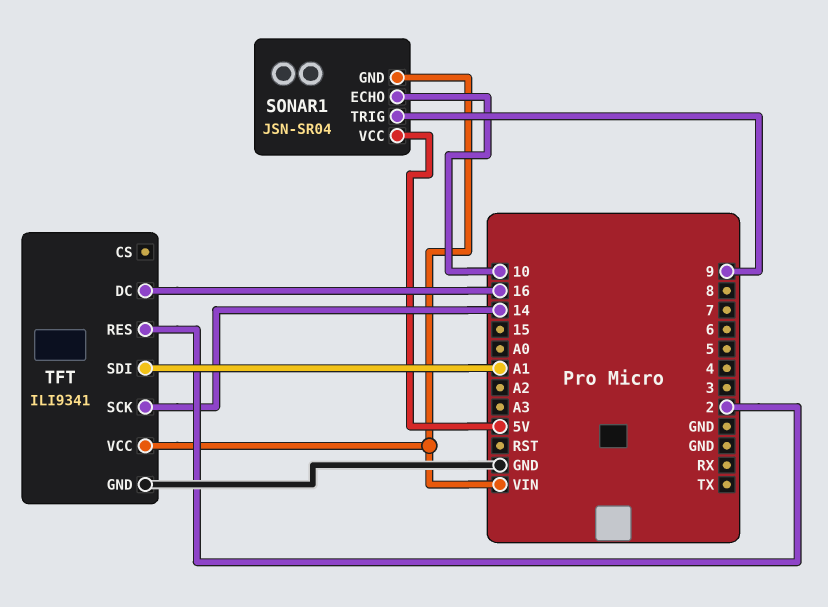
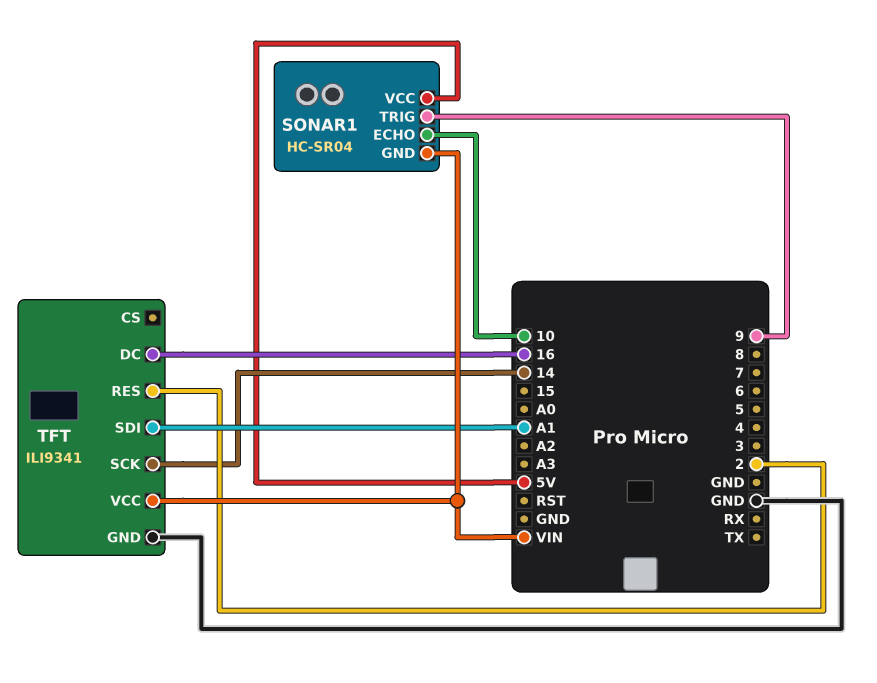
SONAR1: JSN-SR04 -> HC-SR04

